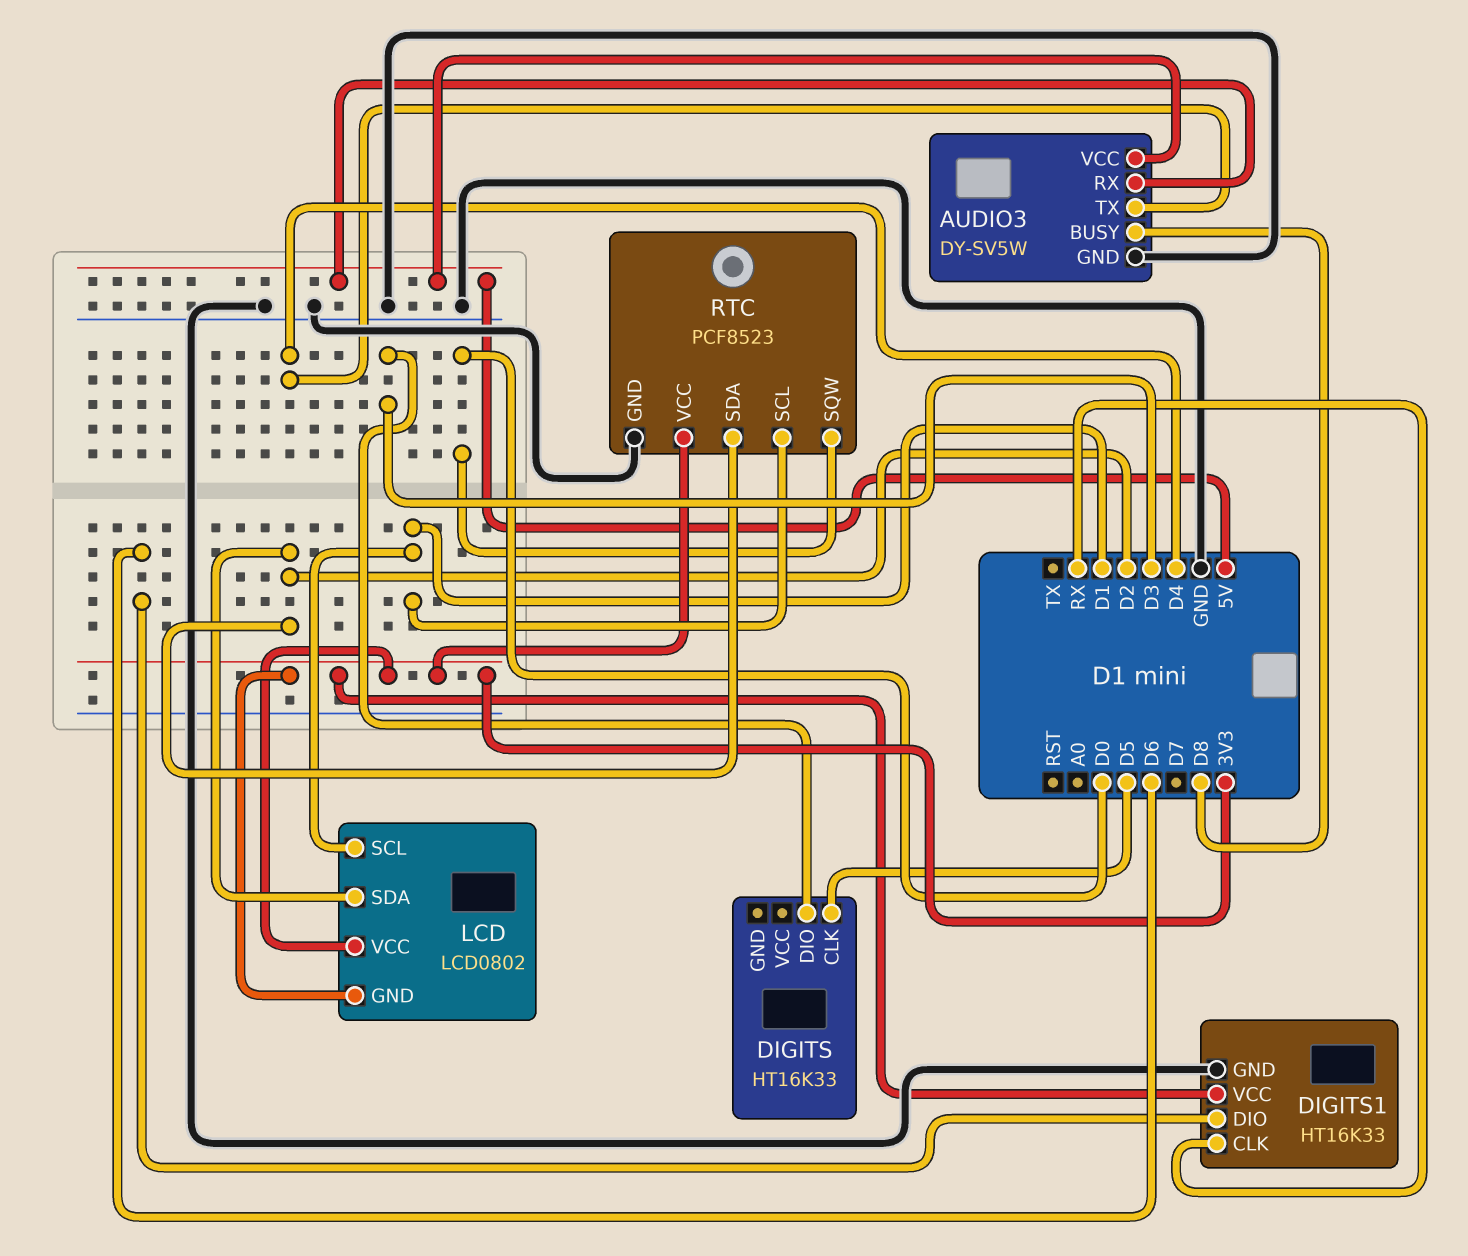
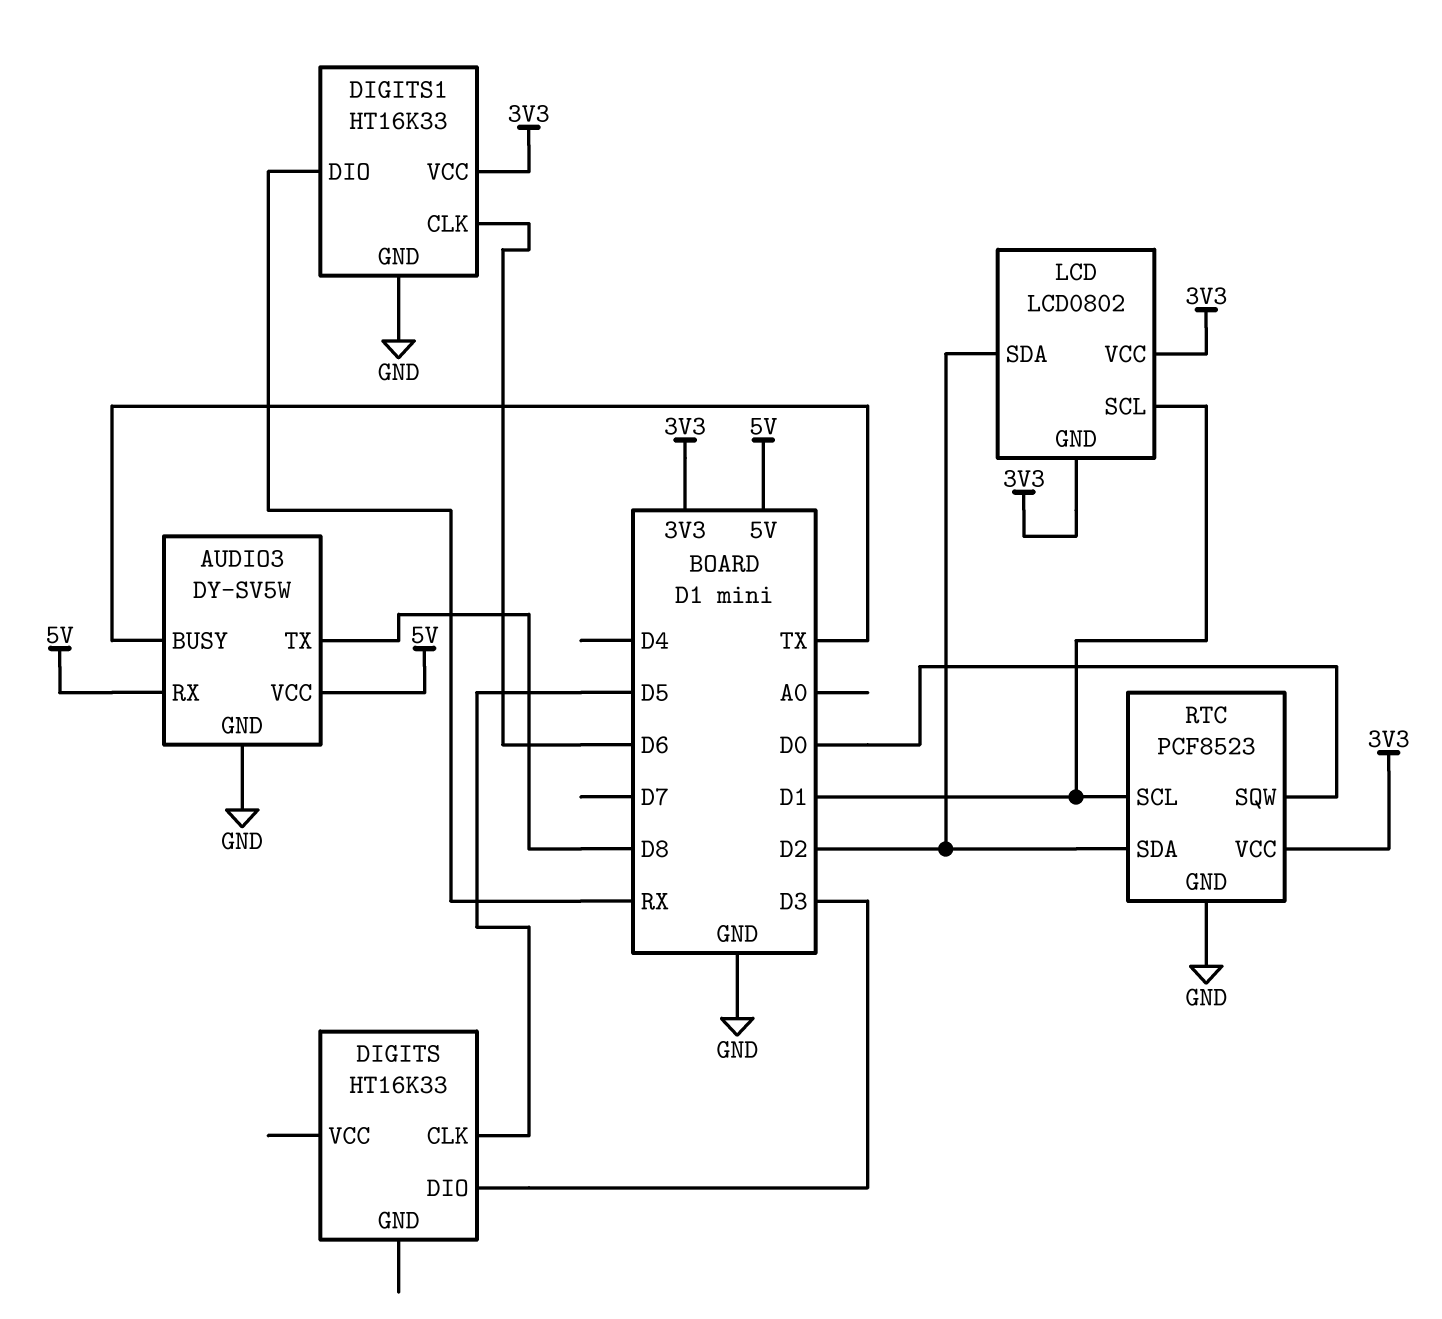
AUDIO3 pin BUSY: D8 -> TX
AUDIO3 pin TX: D4 -> D8
DIGITS1 pin CLK: RX -> D6
DIGITS1 pin DIO: D6 -> RX

